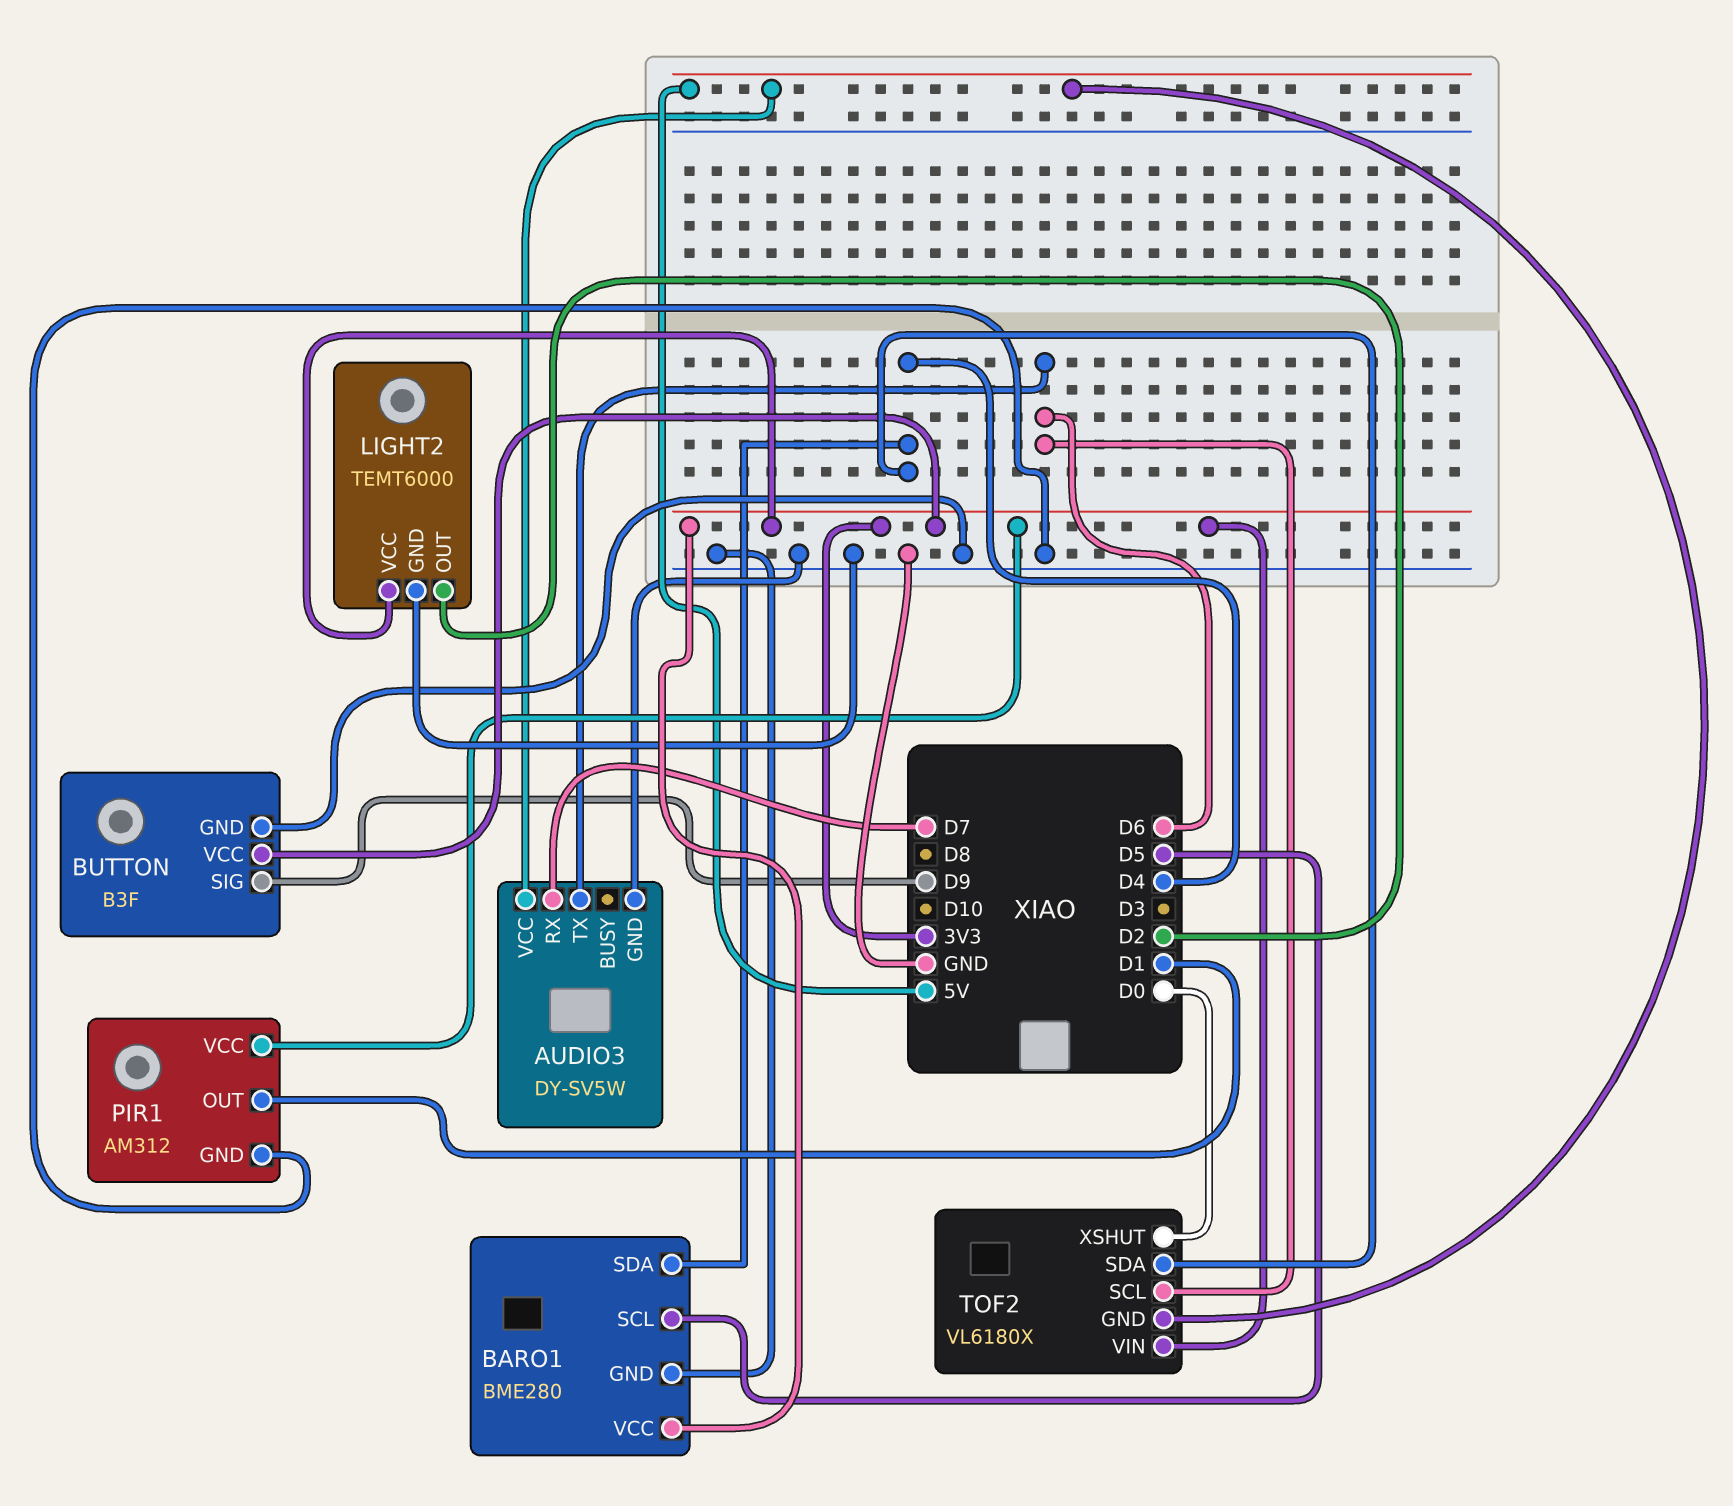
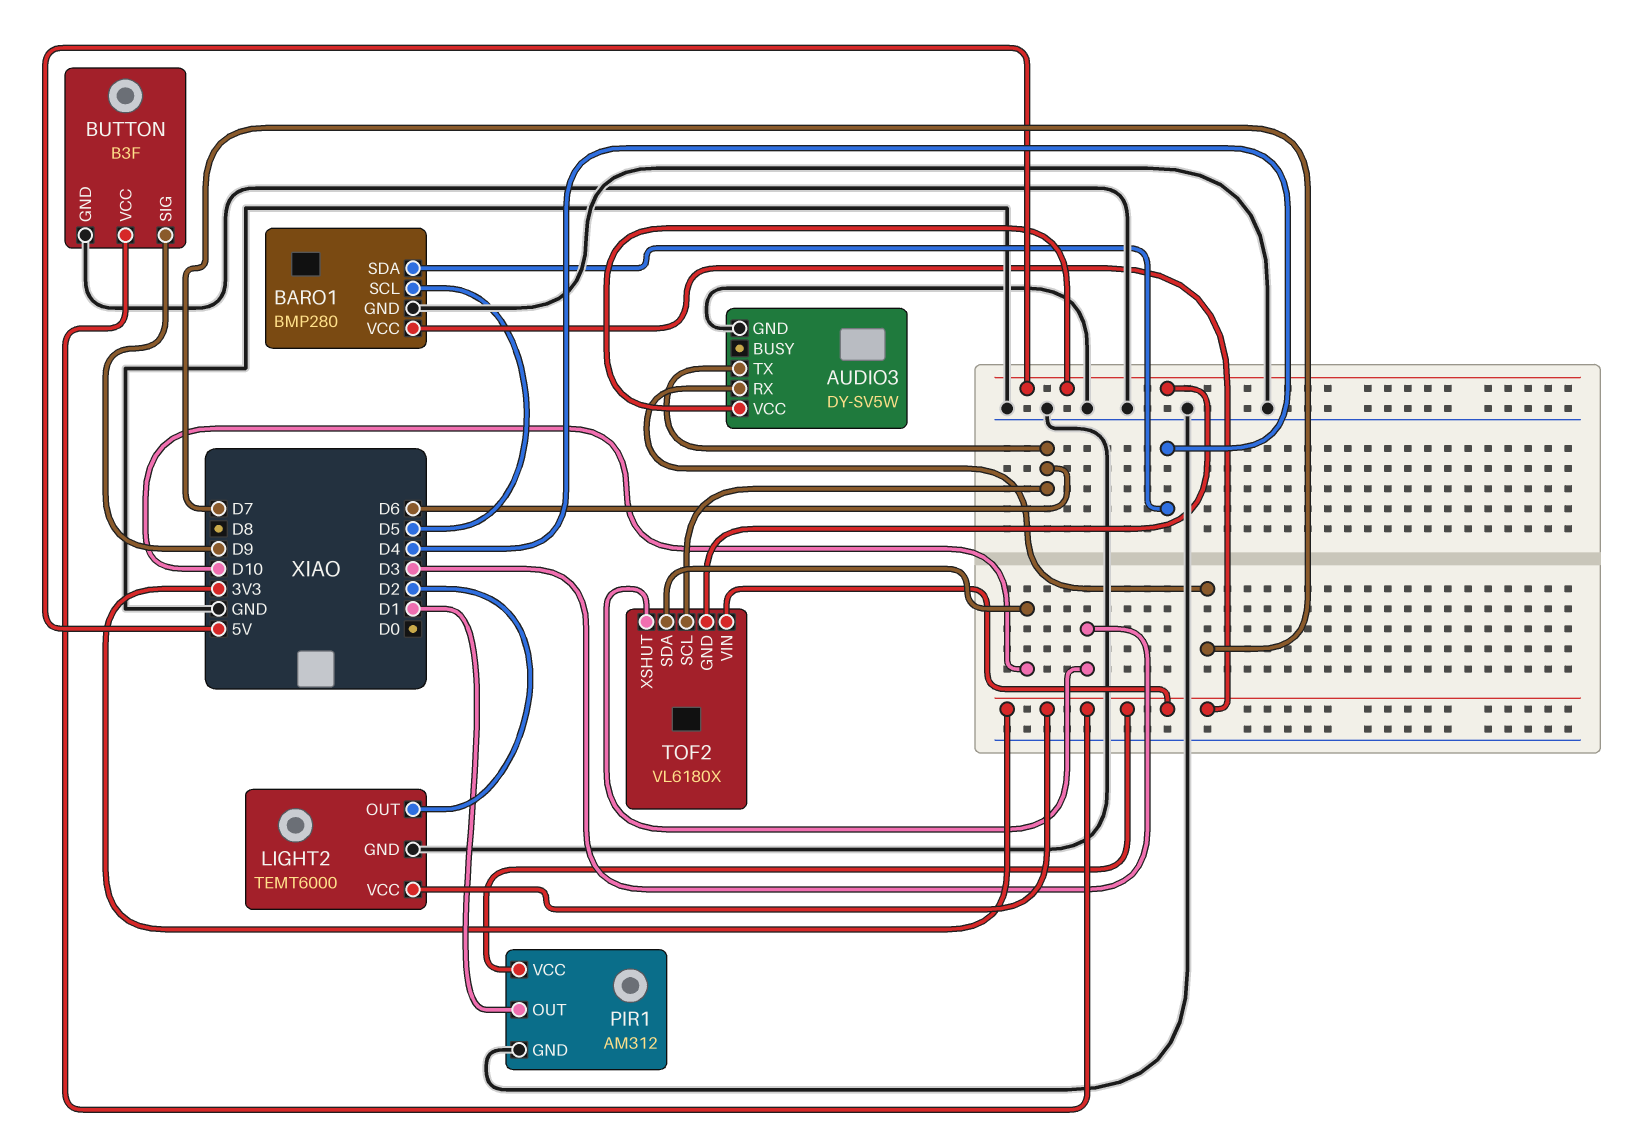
BARO1: BME280 -> BMP280
TOF2 pin SDA: D4 -> D10
TOF2 pin XSHUT: D0 -> D3

